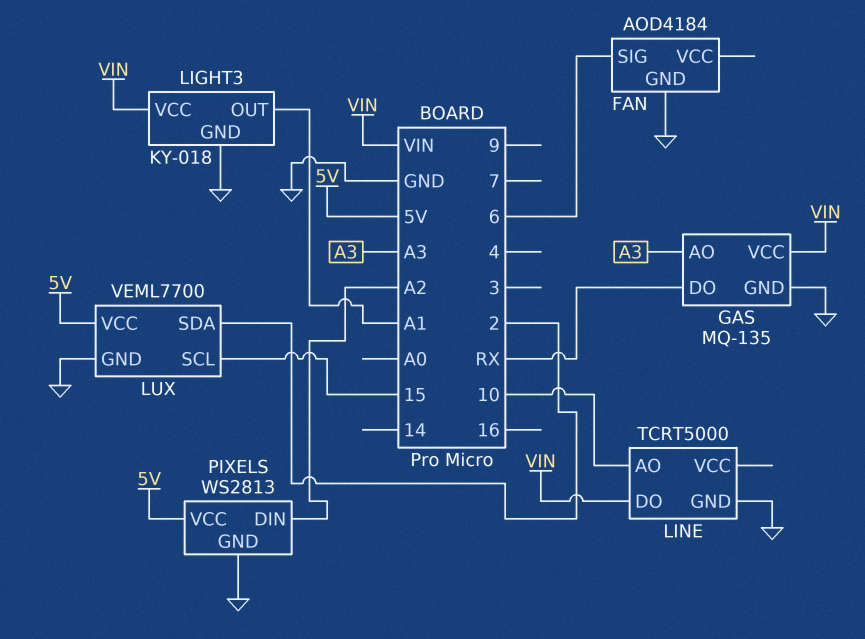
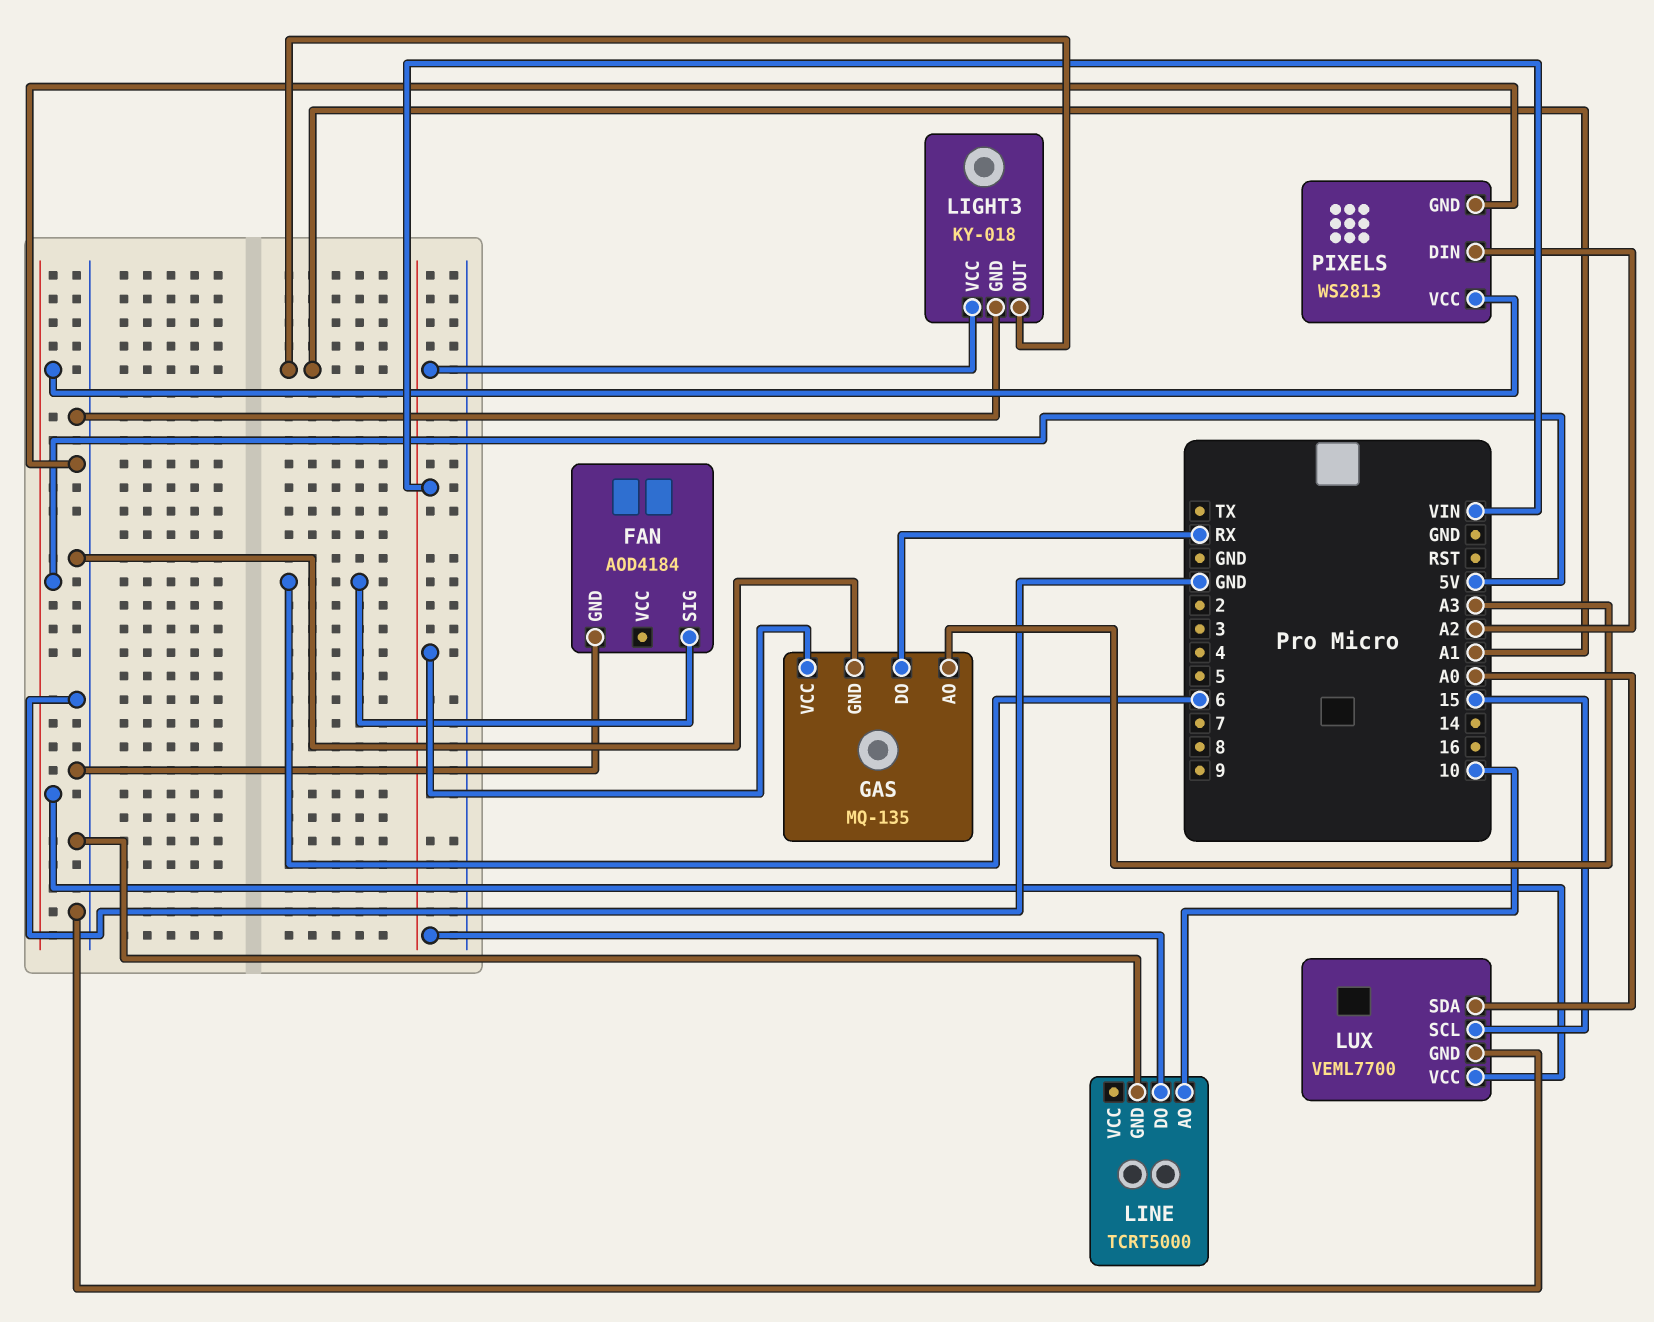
LUX pin SDA: 2 -> A0

